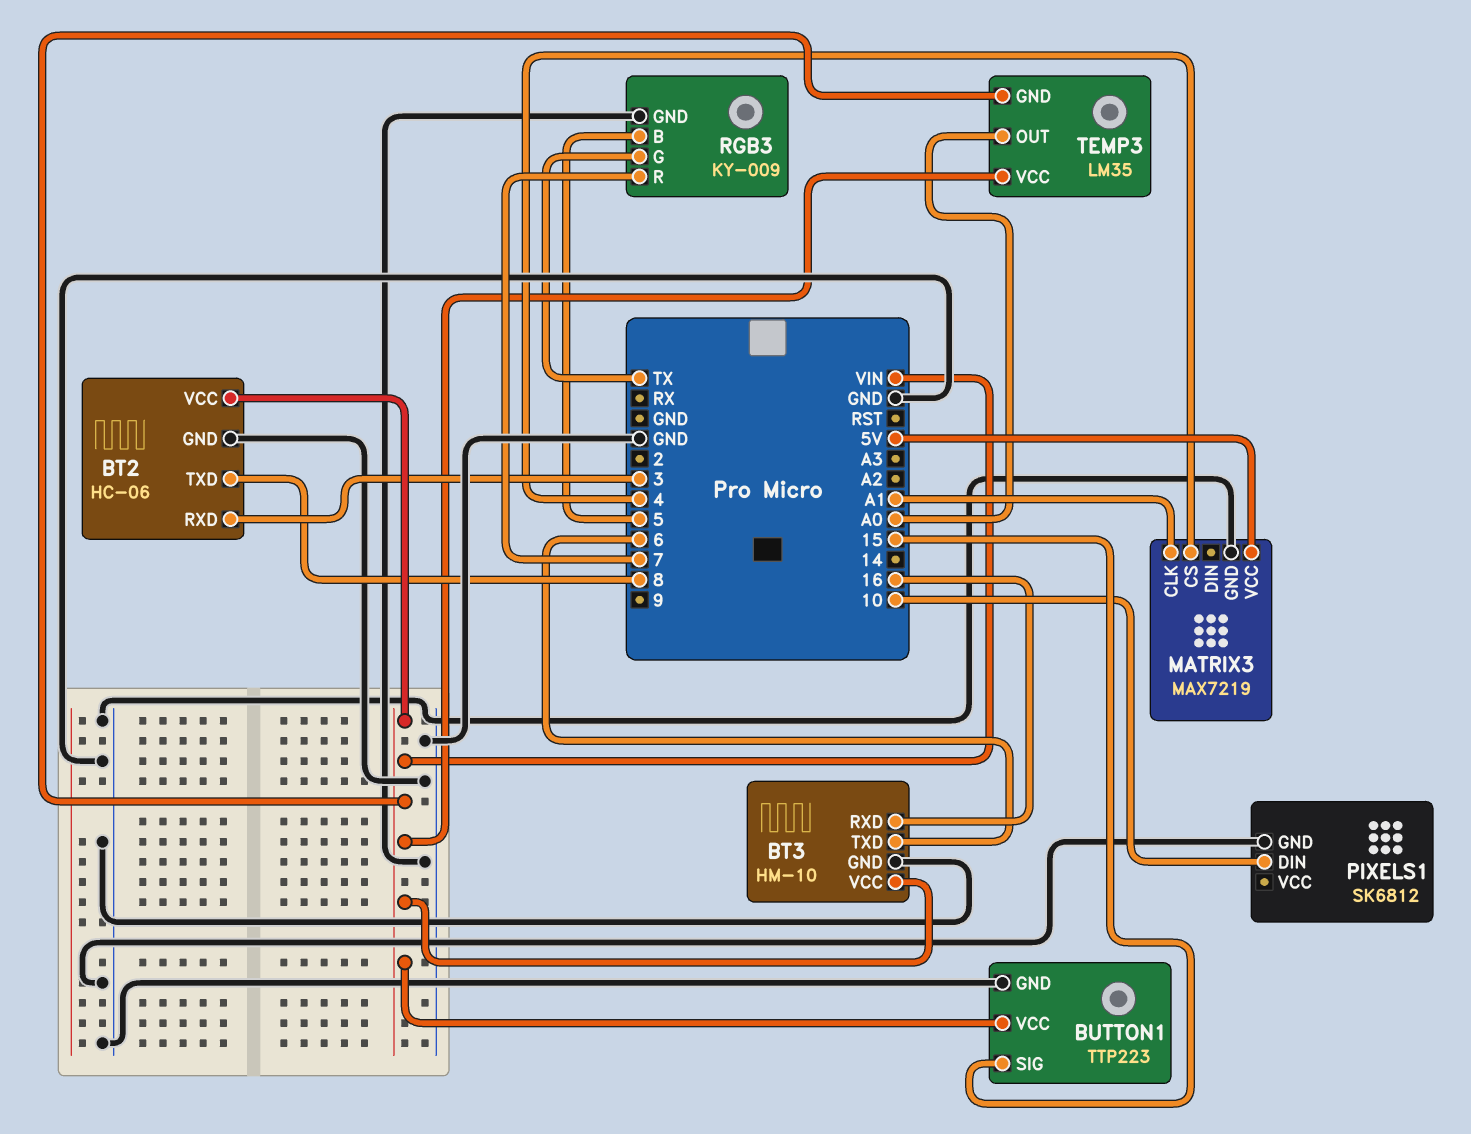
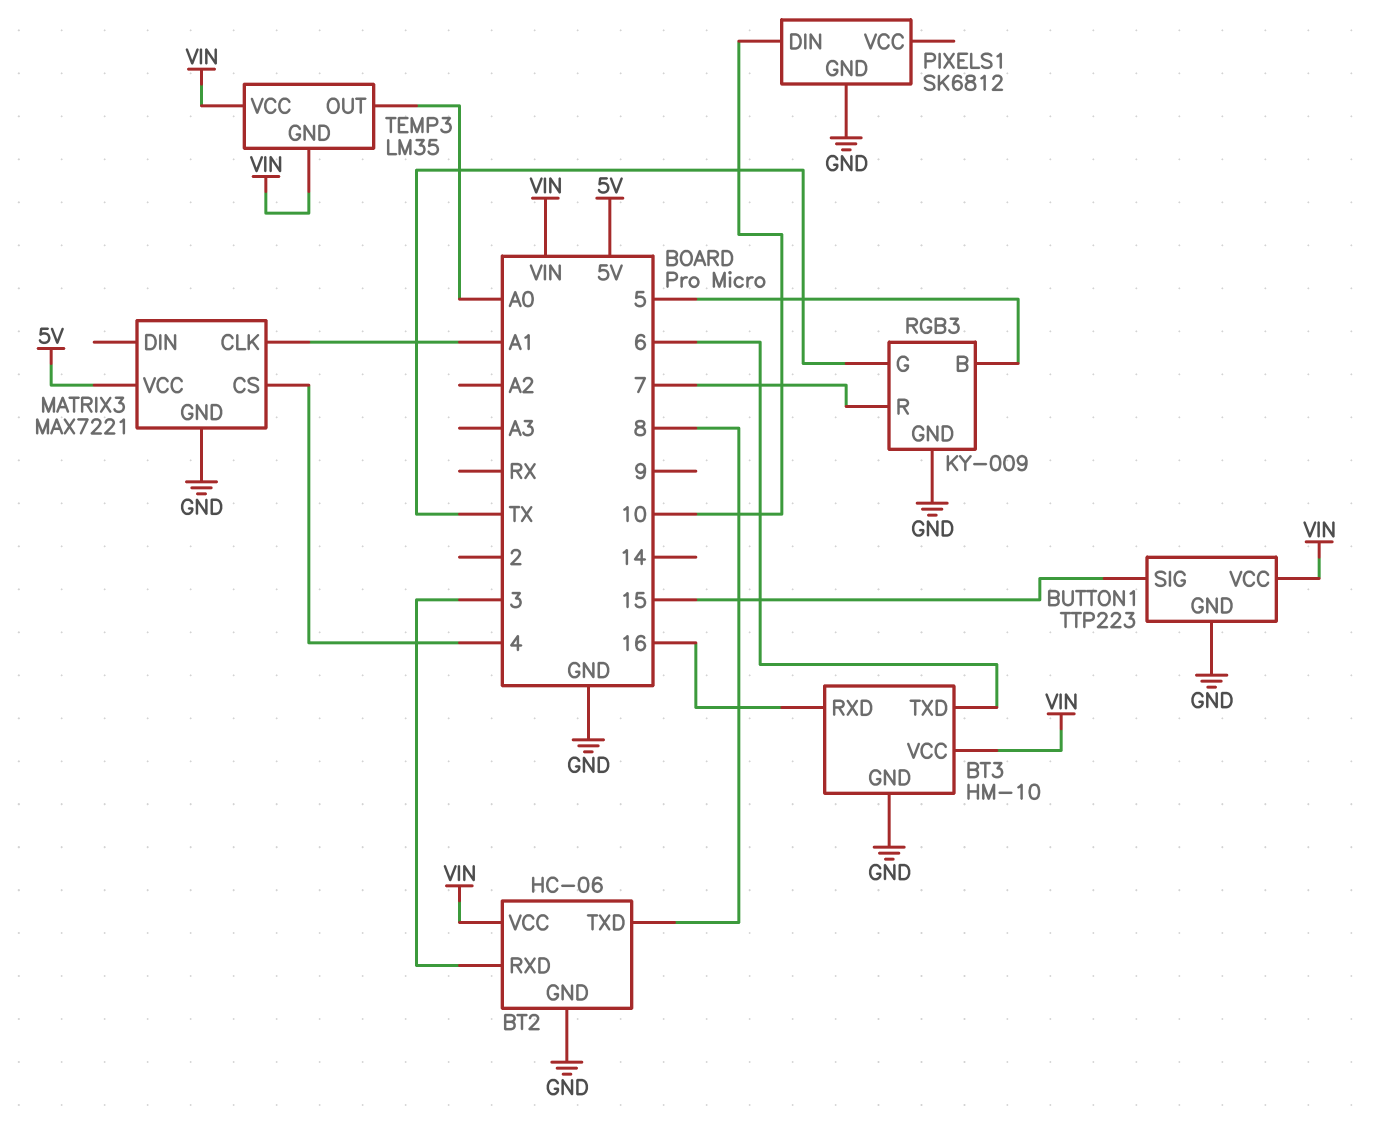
MATRIX3: MAX7219 -> MAX7221

